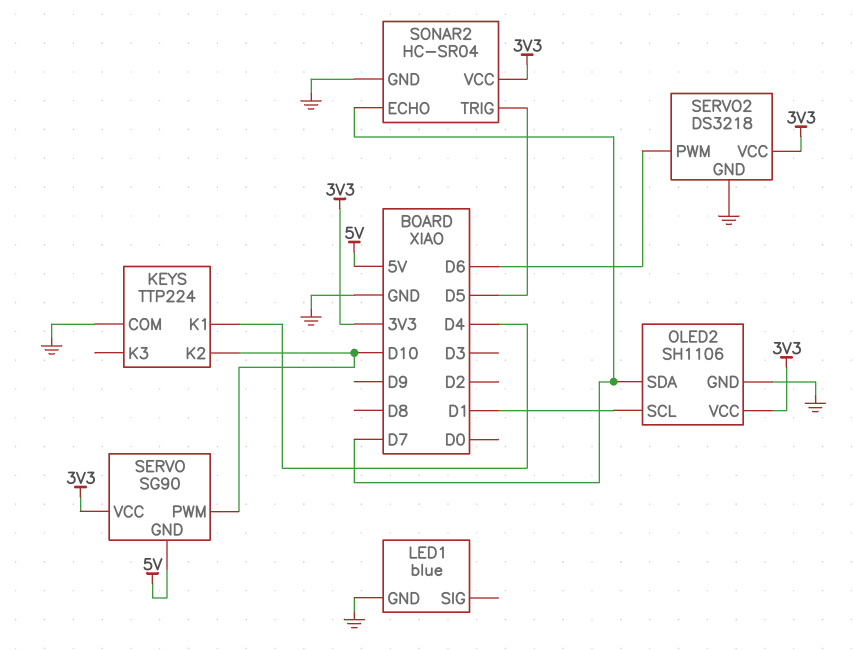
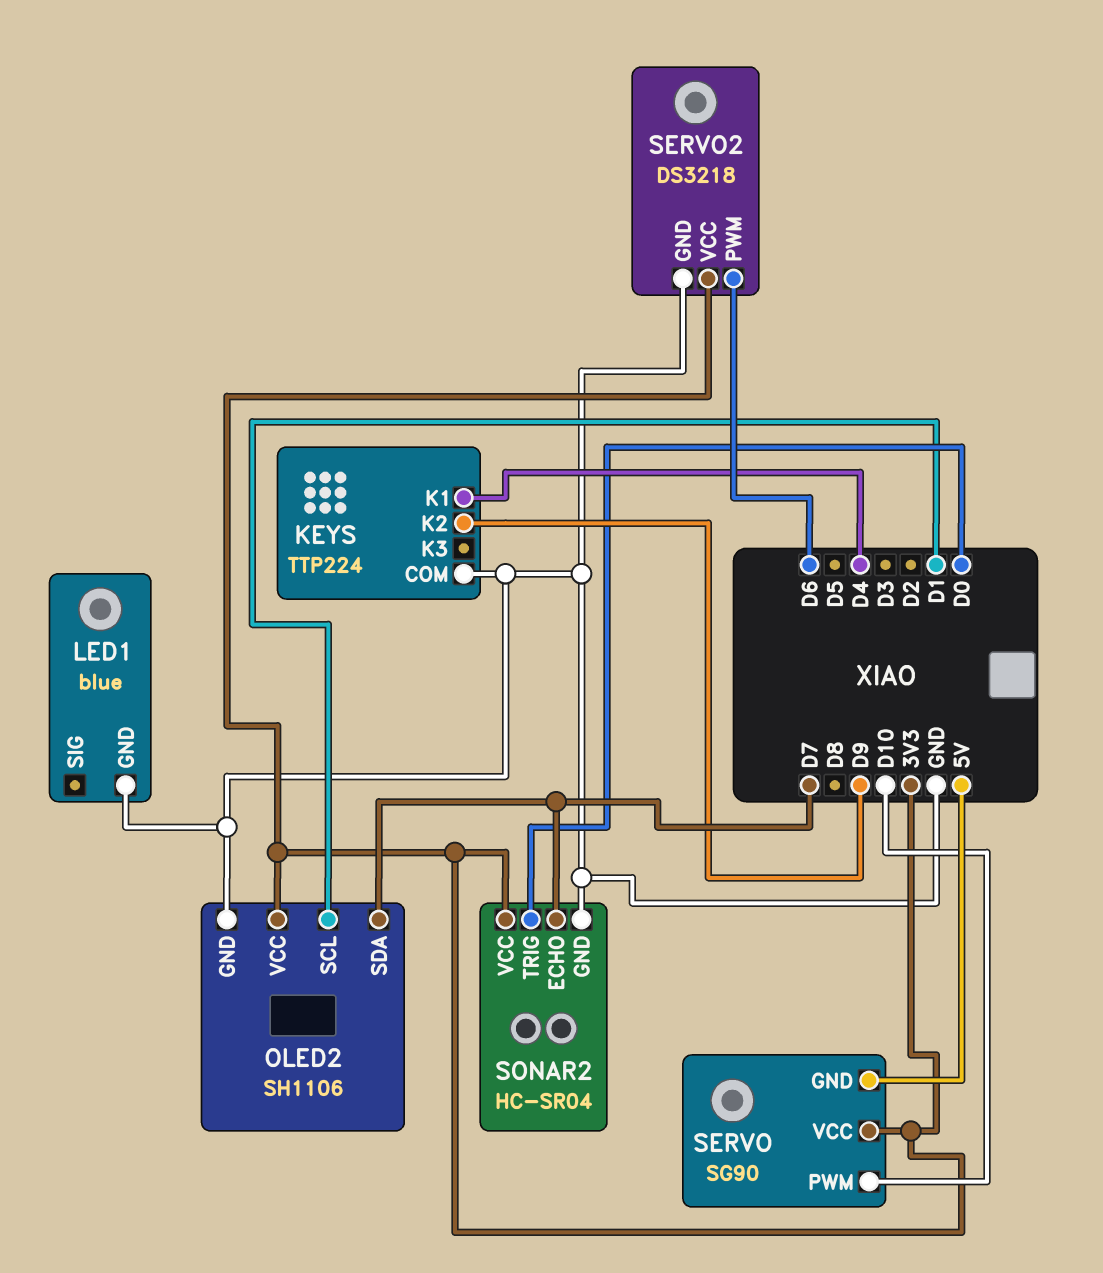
KEYS pin K2: D10 -> D9
SONAR2 pin TRIG: D5 -> D0

